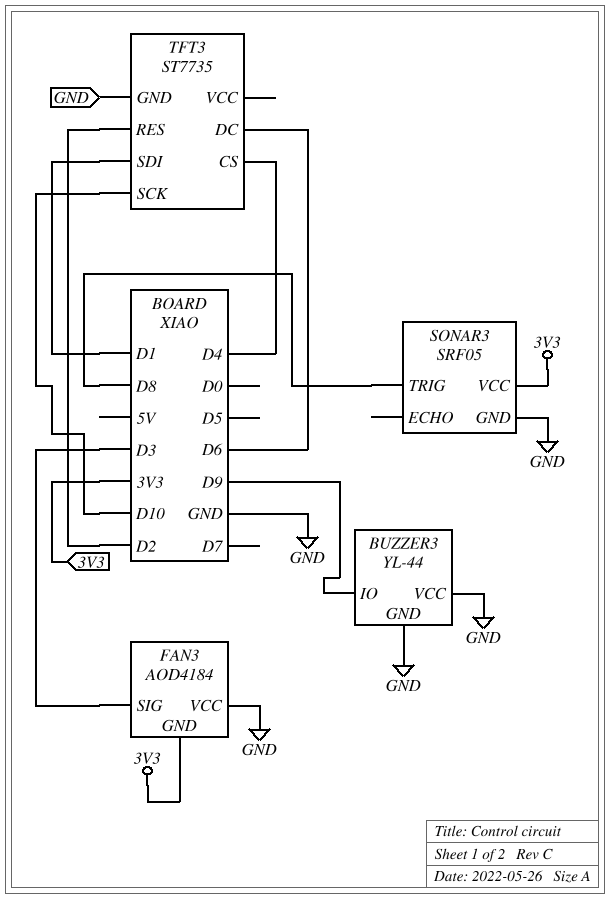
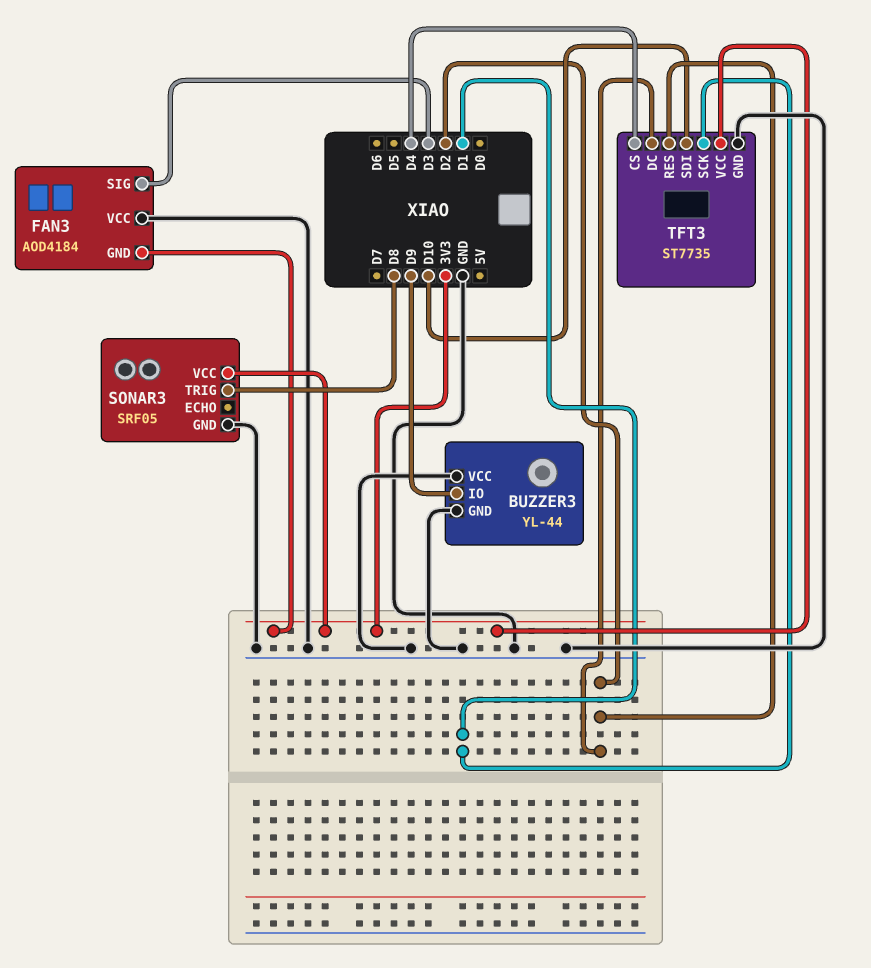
TFT3 pin DC: D6 -> D2
TFT3 pin SCK: D10 -> D1
TFT3 pin SDI: D1 -> D10
TFT3 pin VCC: none -> 3V3

